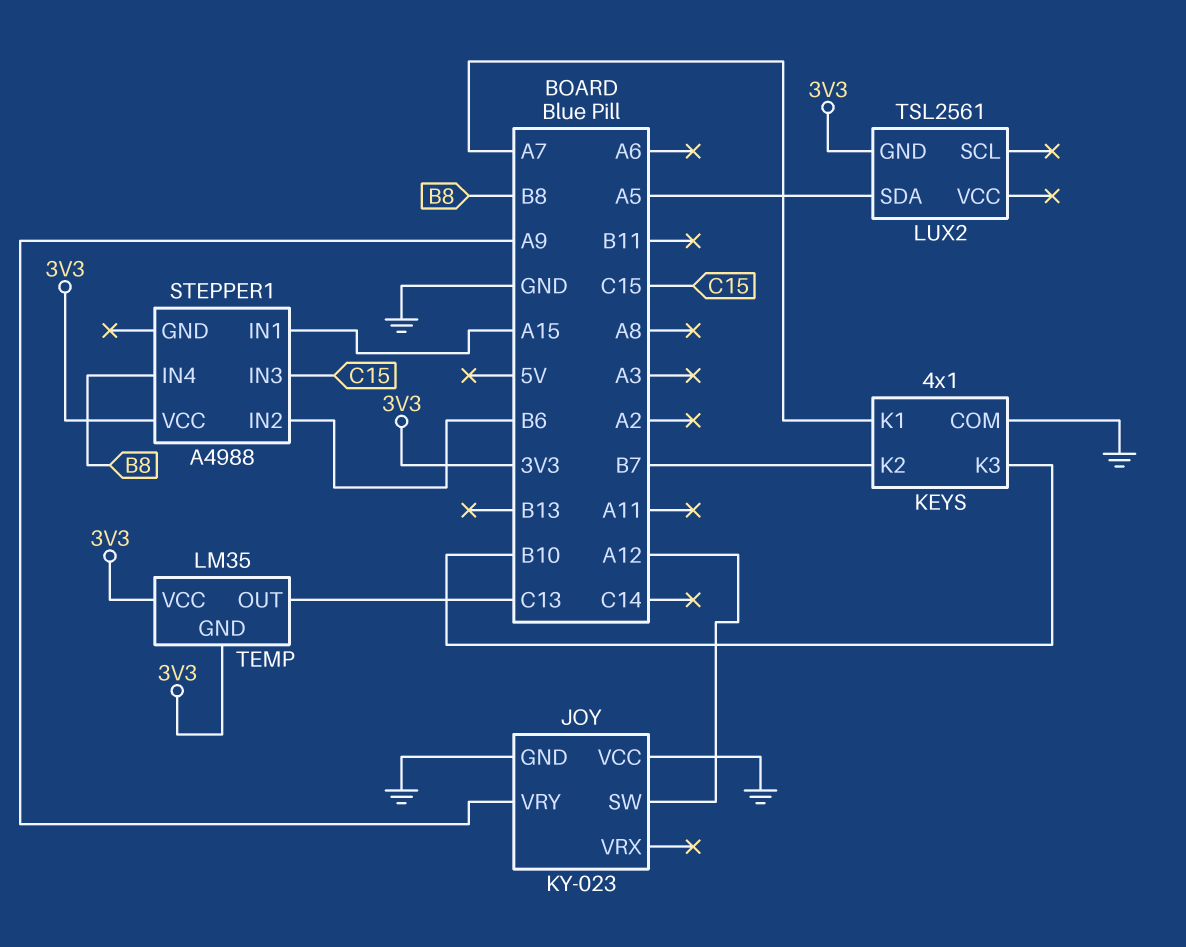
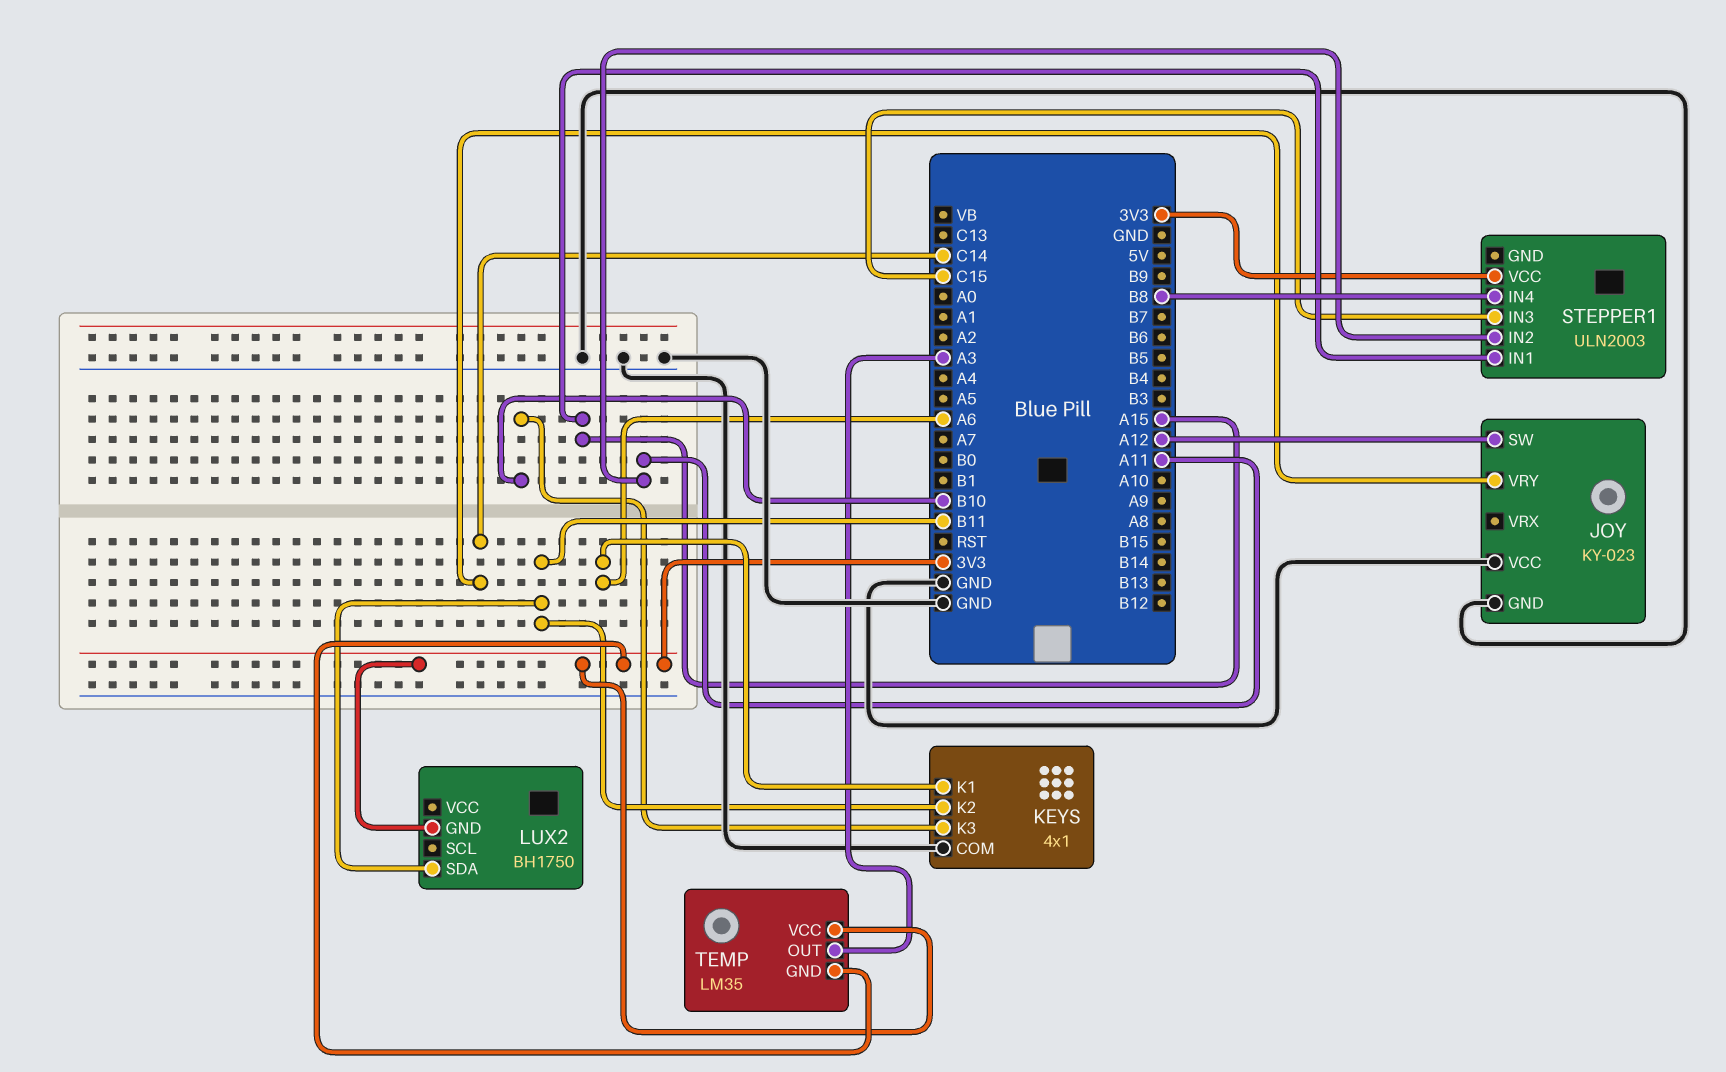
JOY pin VRY: A9 -> C14
KEYS pin K1: A7 -> A6
KEYS pin K2: B7 -> B11
LUX2: TSL2561 -> BH1750
LUX2 pin SDA: A5 -> B11
STEPPER1: A4988 -> ULN2003
STEPPER1 pin IN2: B6 -> A11
TEMP pin OUT: C13 -> A3

